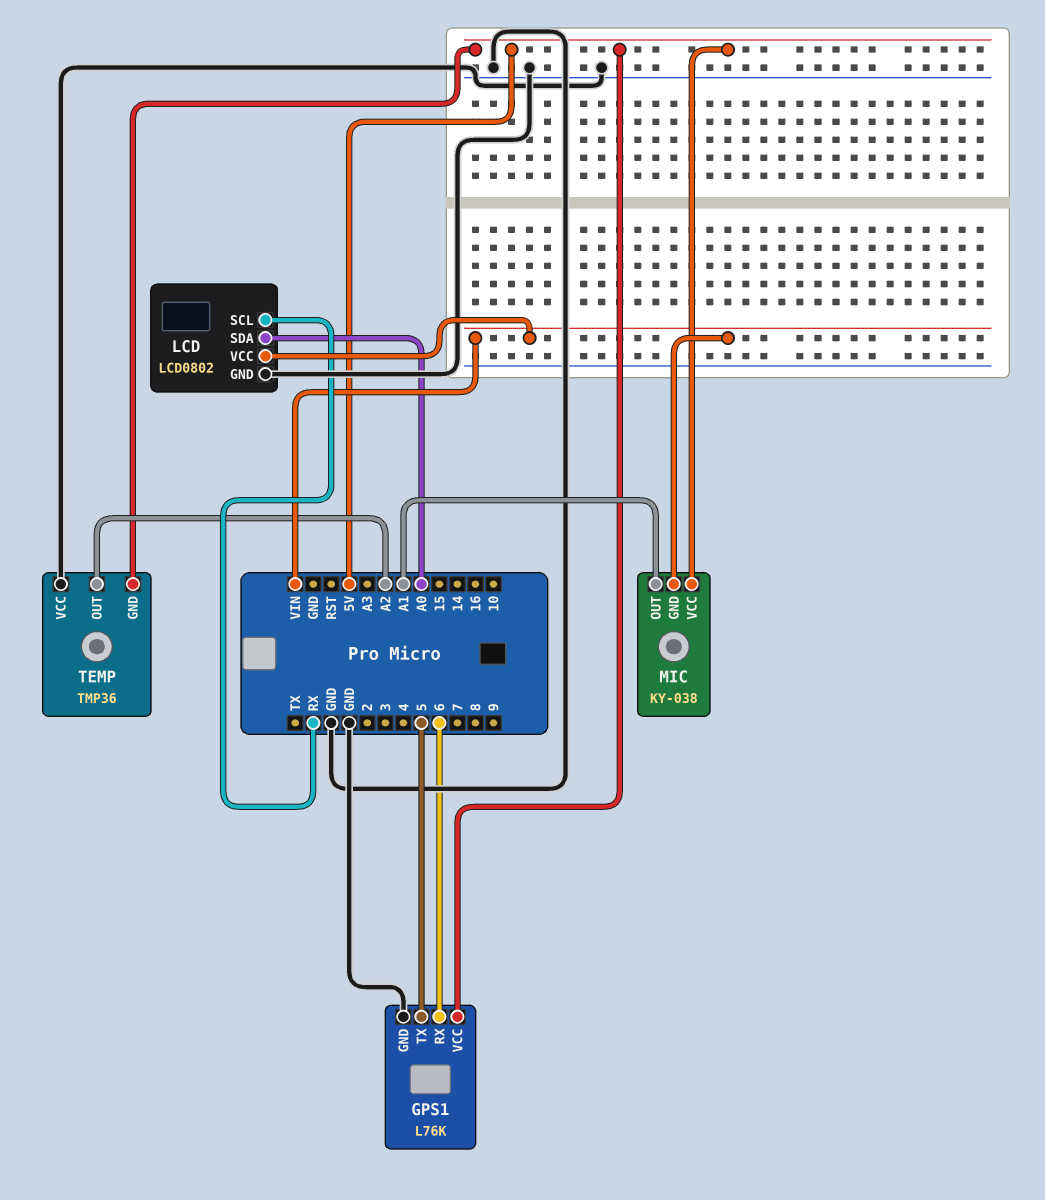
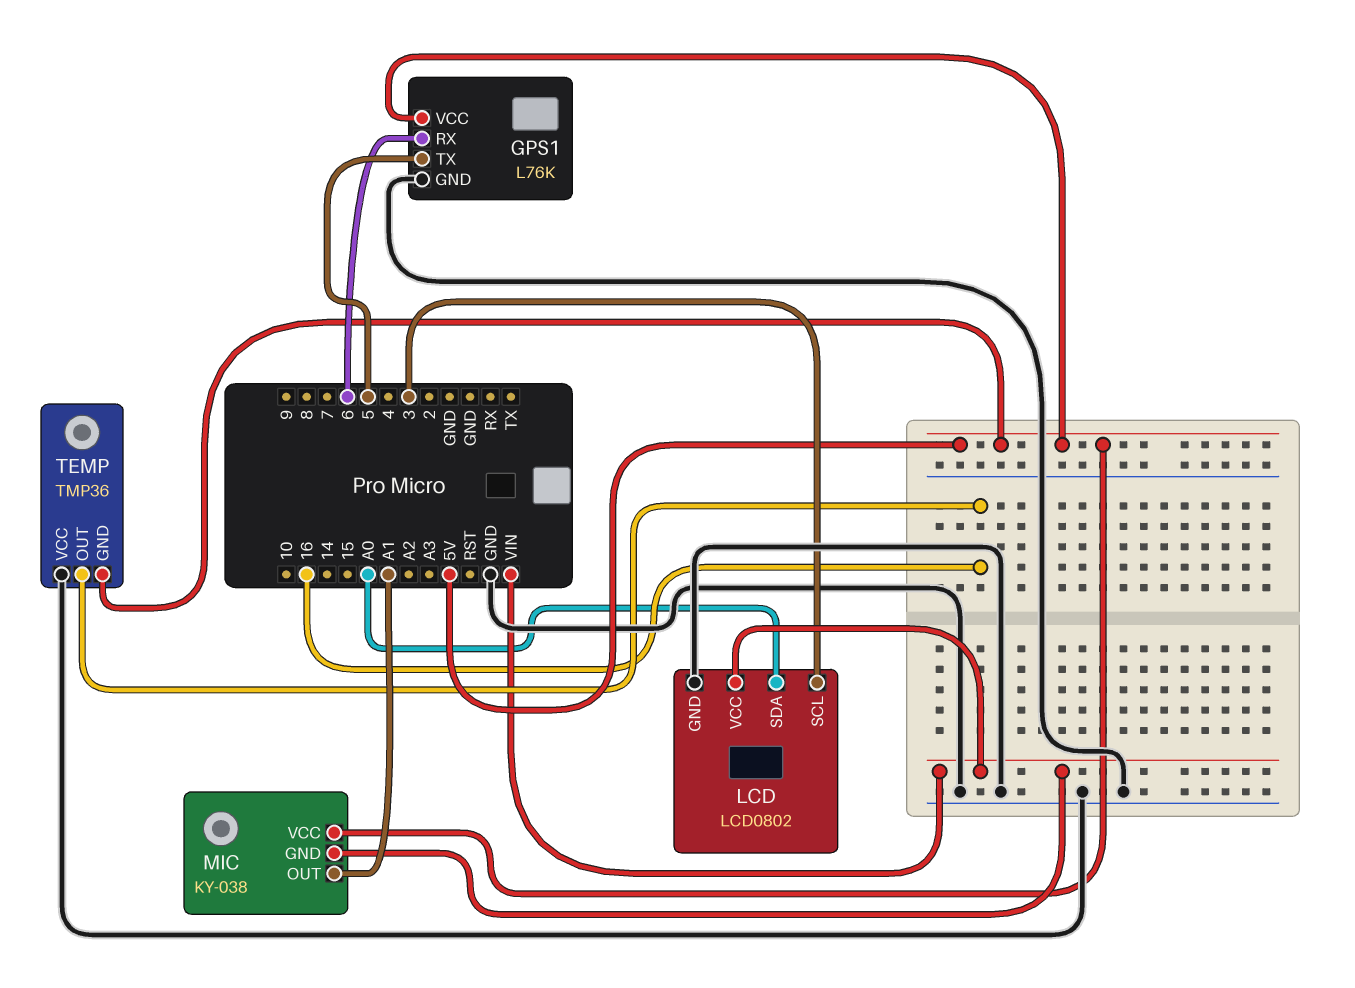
LCD pin SCL: RX -> 3
TEMP pin OUT: A2 -> 16

